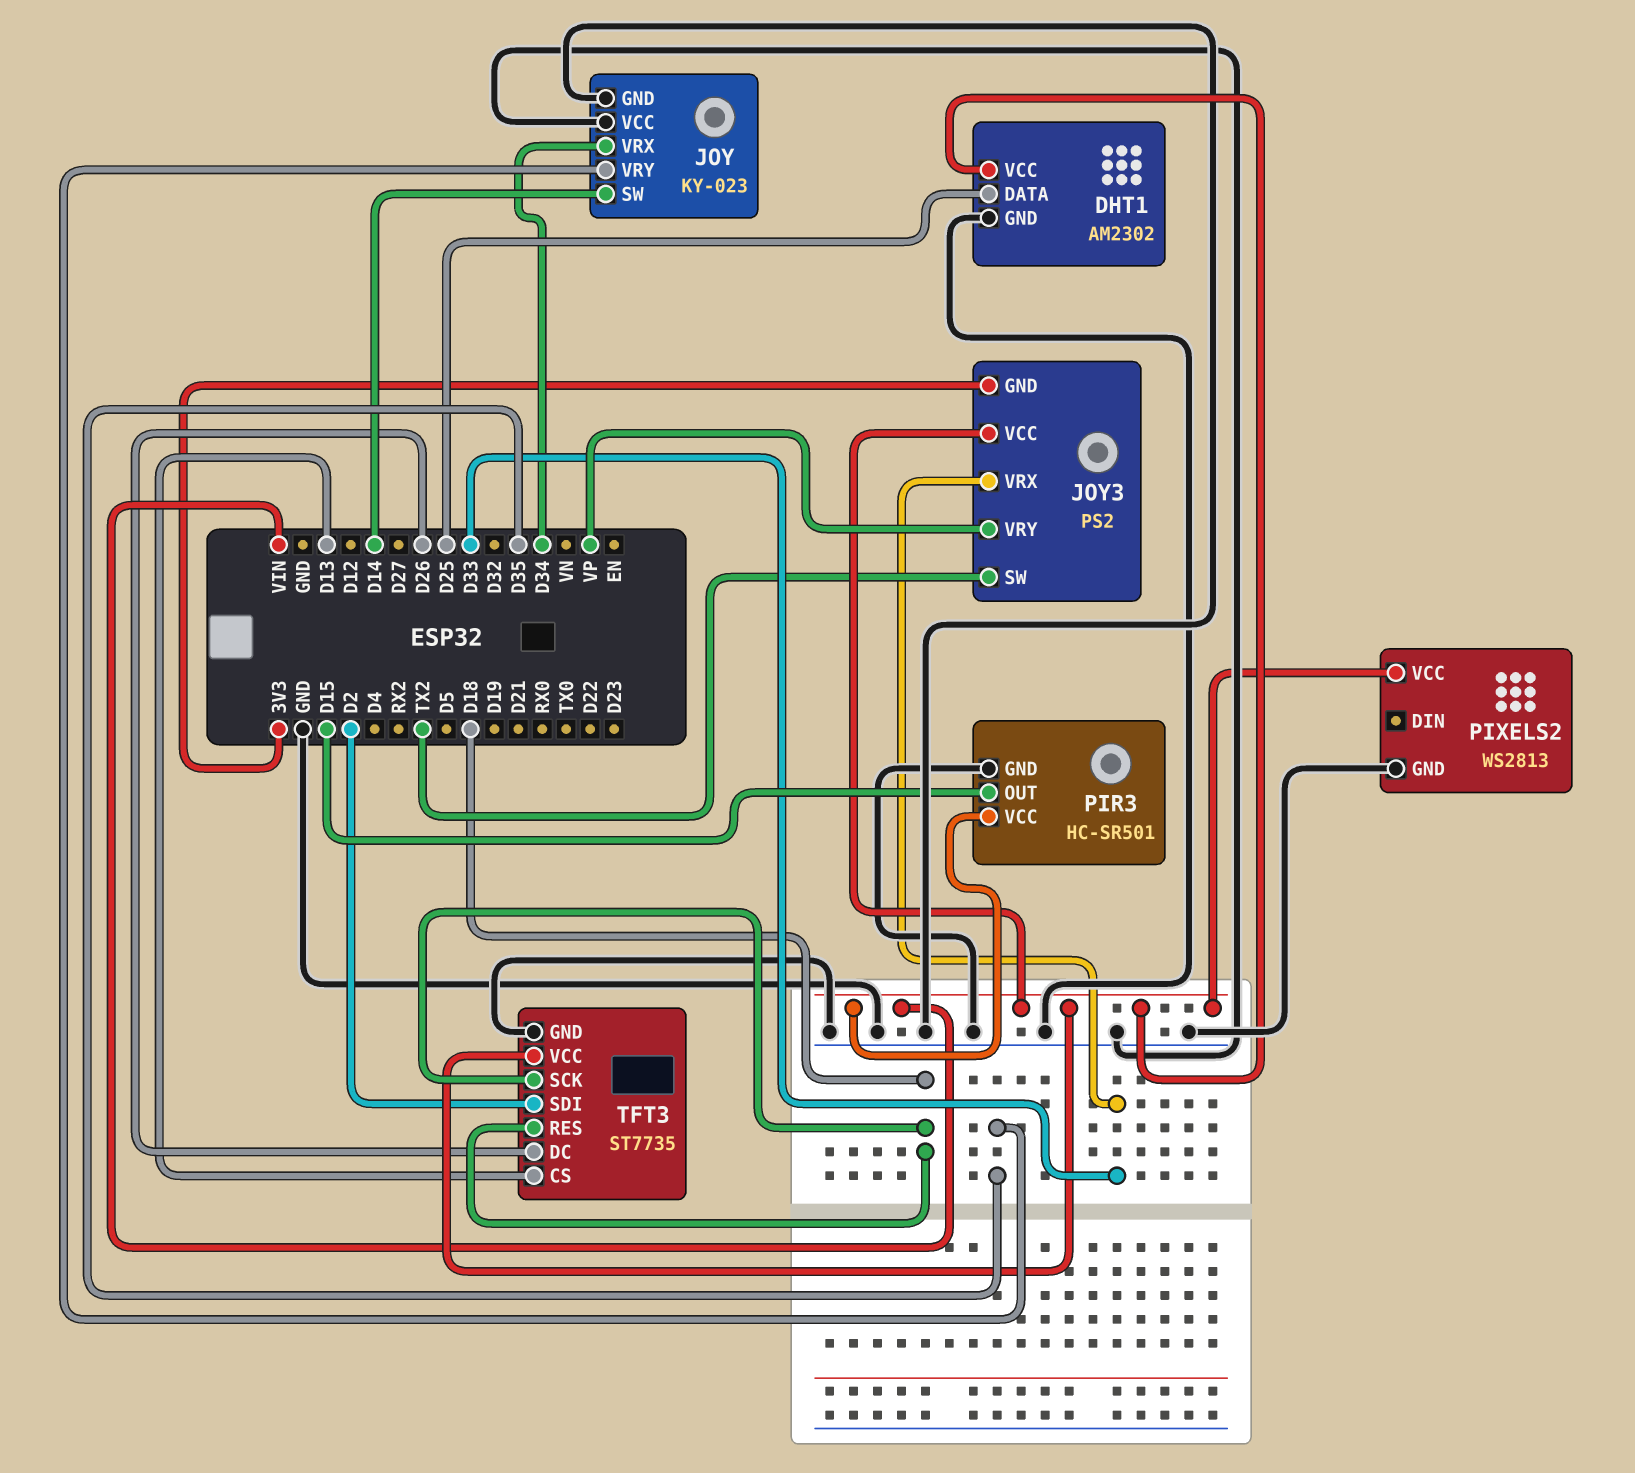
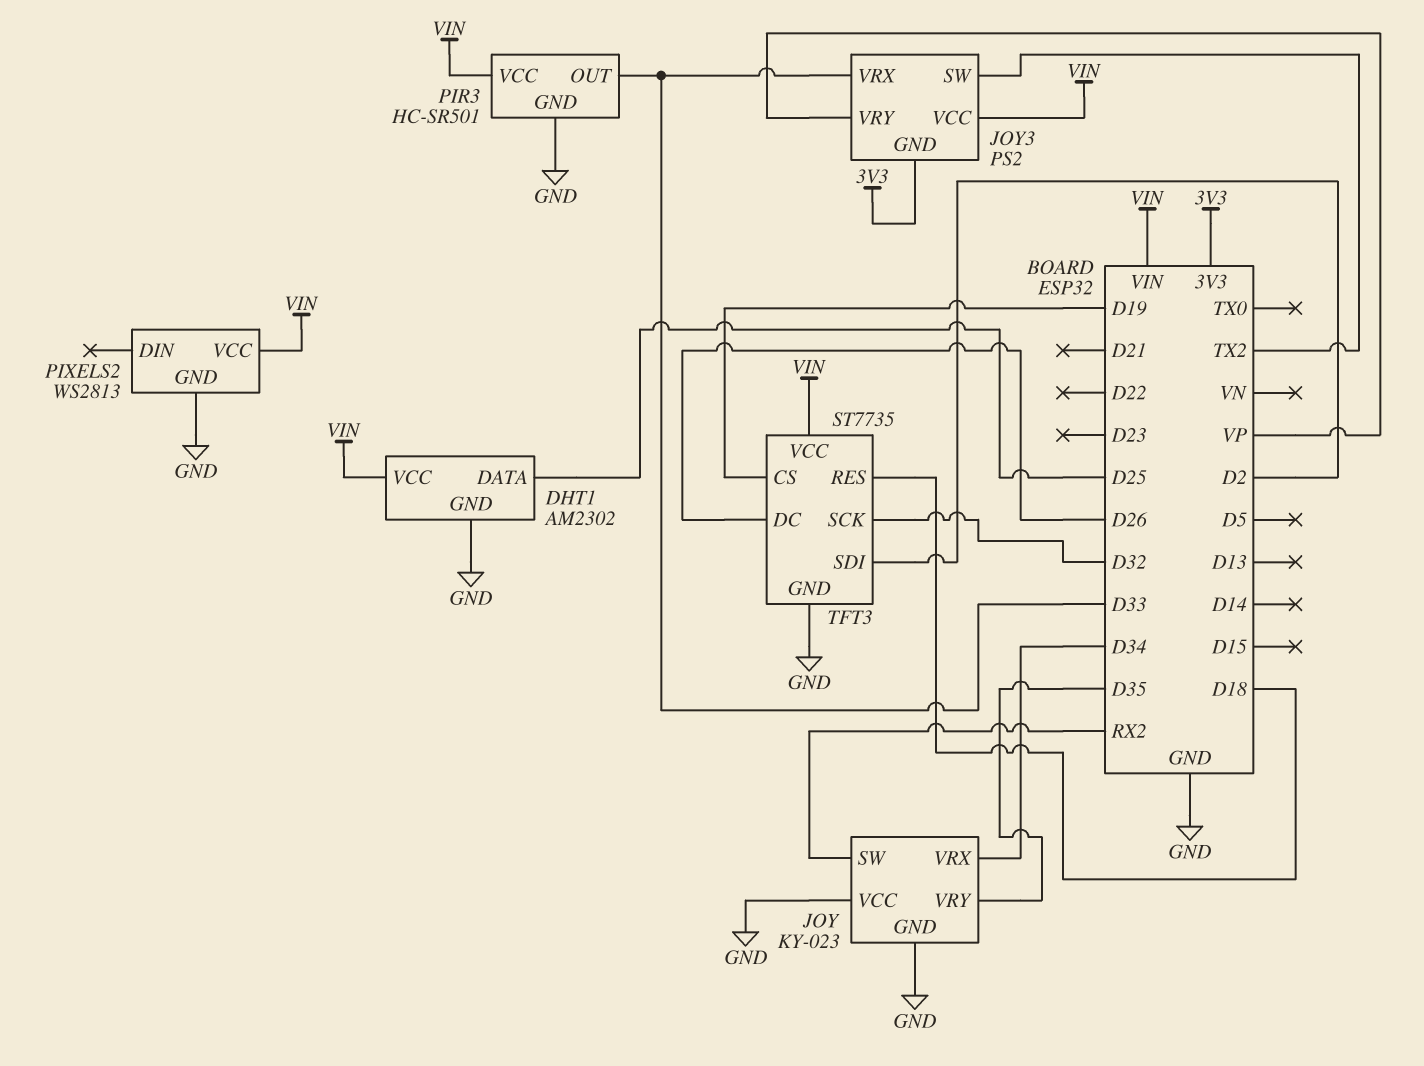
JOY pin SW: D14 -> RX2
PIR3 pin OUT: D15 -> D33
TFT3 pin CS: D13 -> D19
TFT3 pin SCK: D18 -> D32

